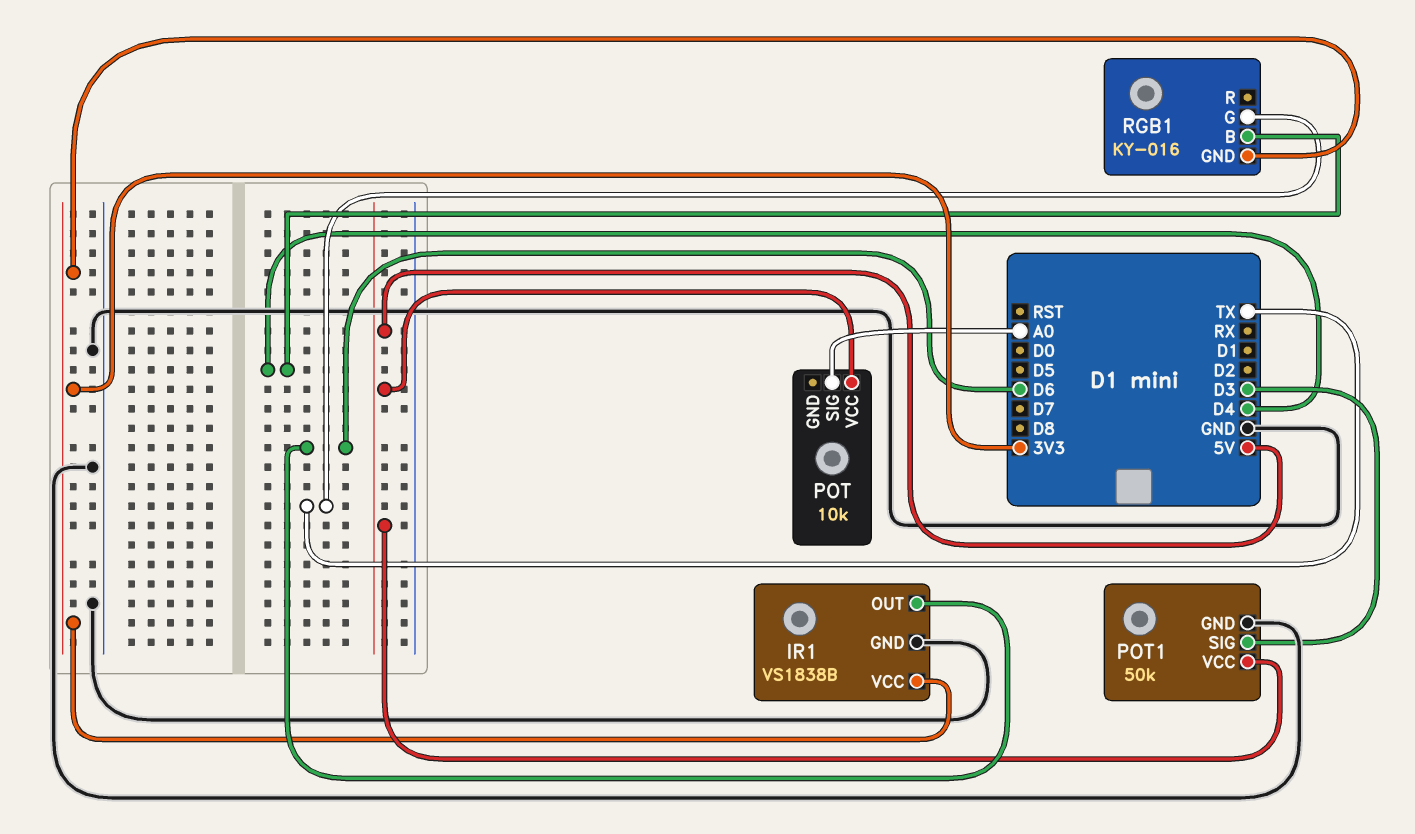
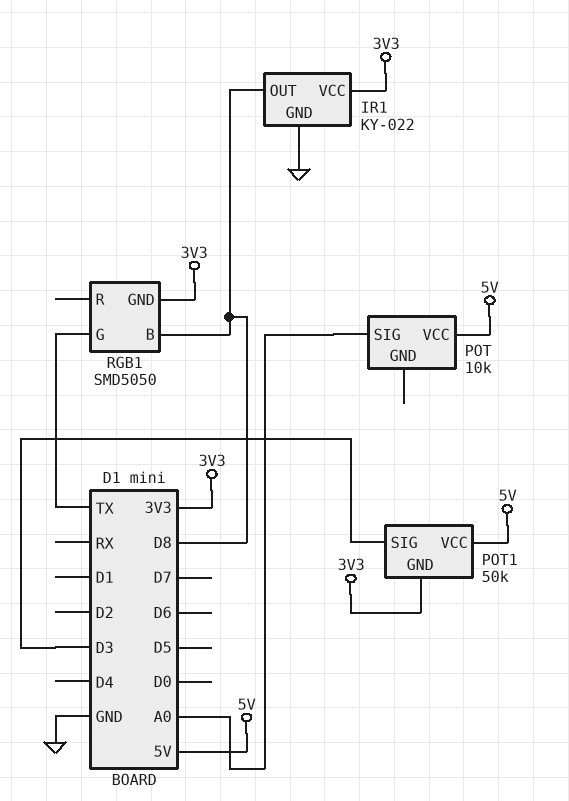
IR1: VS1838B -> KY-022
IR1 pin OUT: D6 -> D8
POT1 pin GND: GND -> 3V3
RGB1: KY-016 -> SMD5050
RGB1 pin B: D4 -> D8

